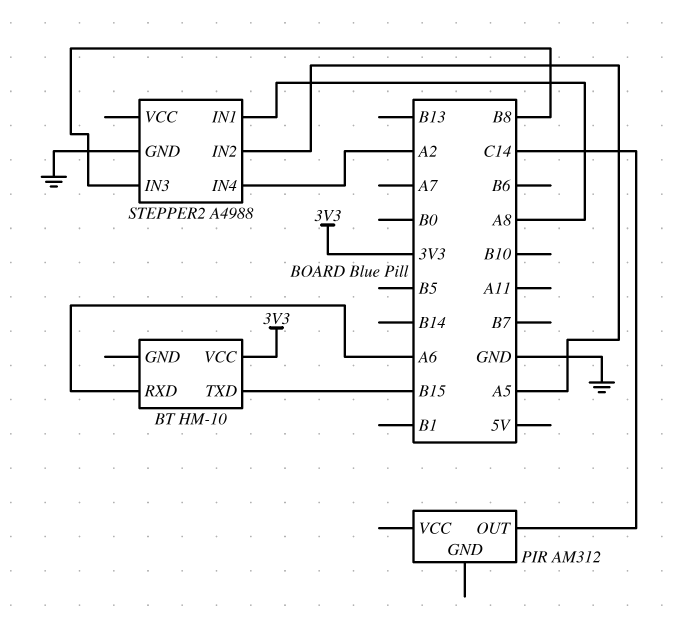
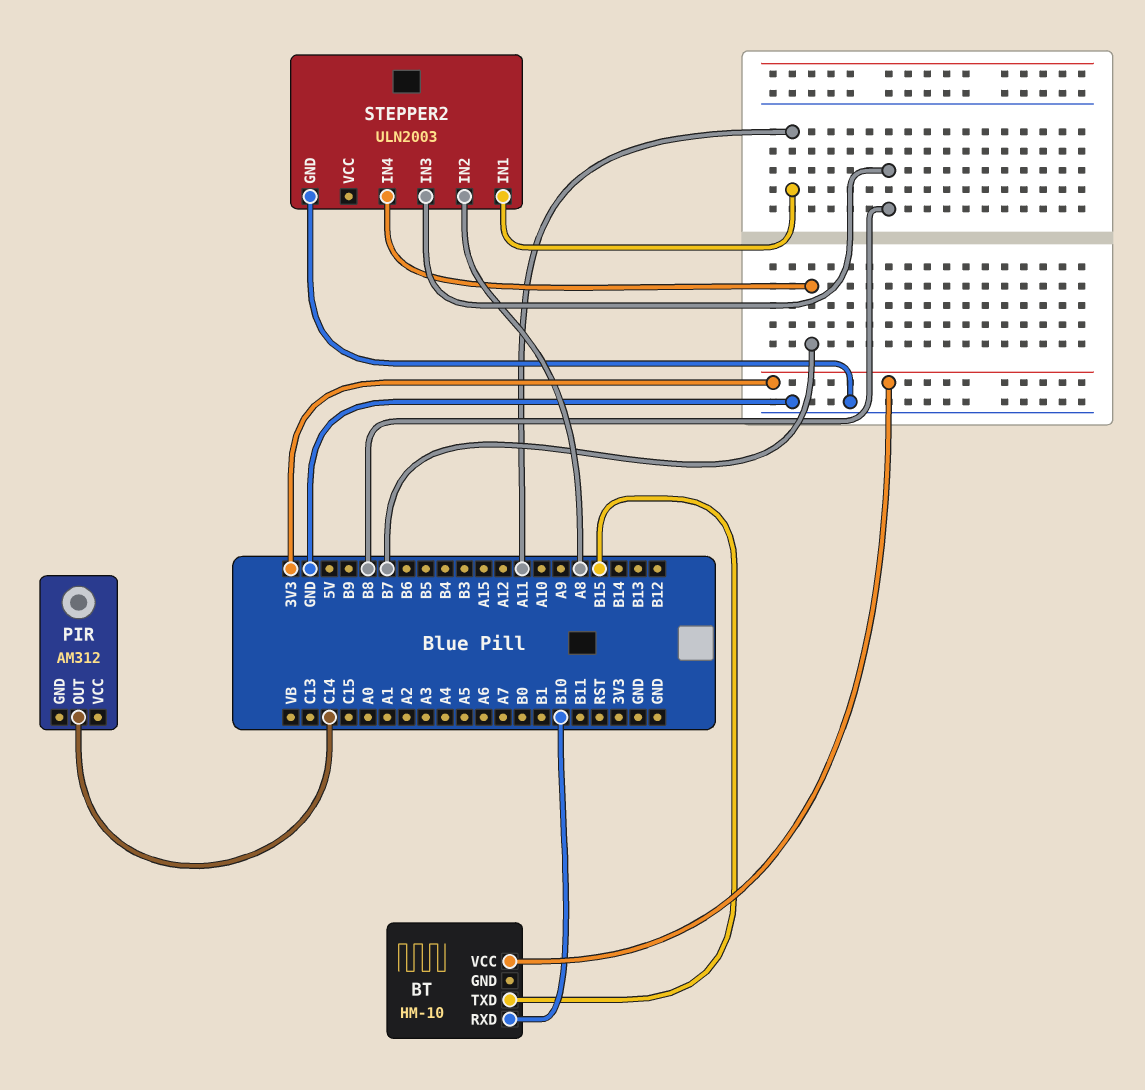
BT pin RXD: A6 -> B10
STEPPER2: A4988 -> ULN2003
STEPPER2 pin IN1: A8 -> A11
STEPPER2 pin IN2: A5 -> A8
STEPPER2 pin IN4: A2 -> B7

